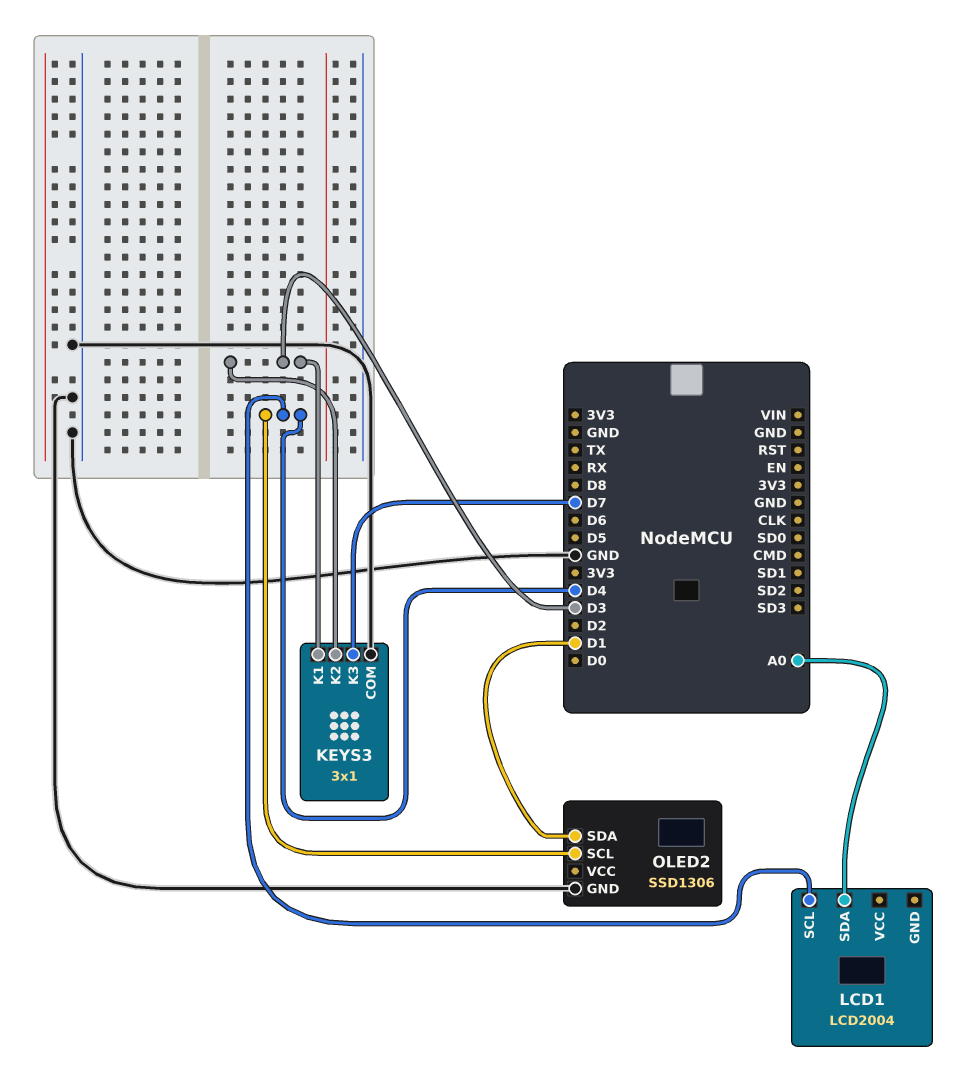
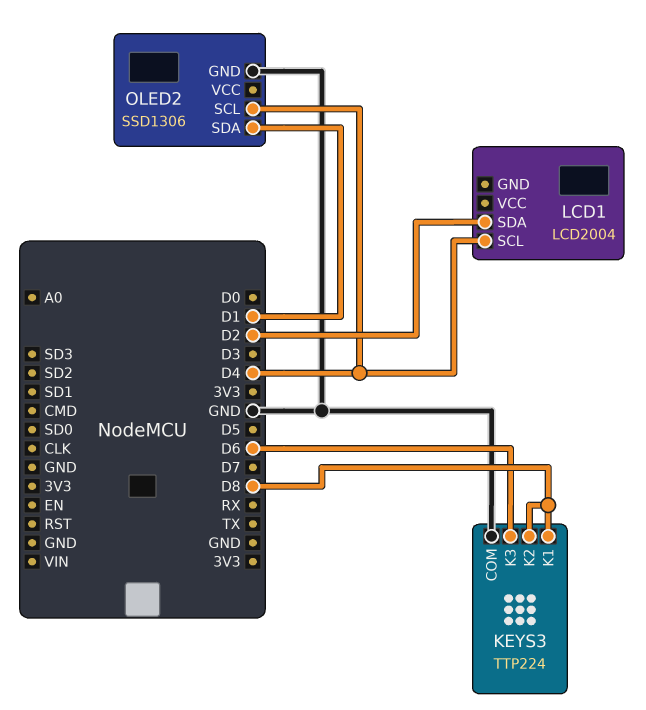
KEYS3: 3x1 -> TTP224
KEYS3 pin K1: D3 -> D8
KEYS3 pin K2: D3 -> D8
KEYS3 pin K3: D7 -> D6
LCD1 pin SDA: A0 -> D2

